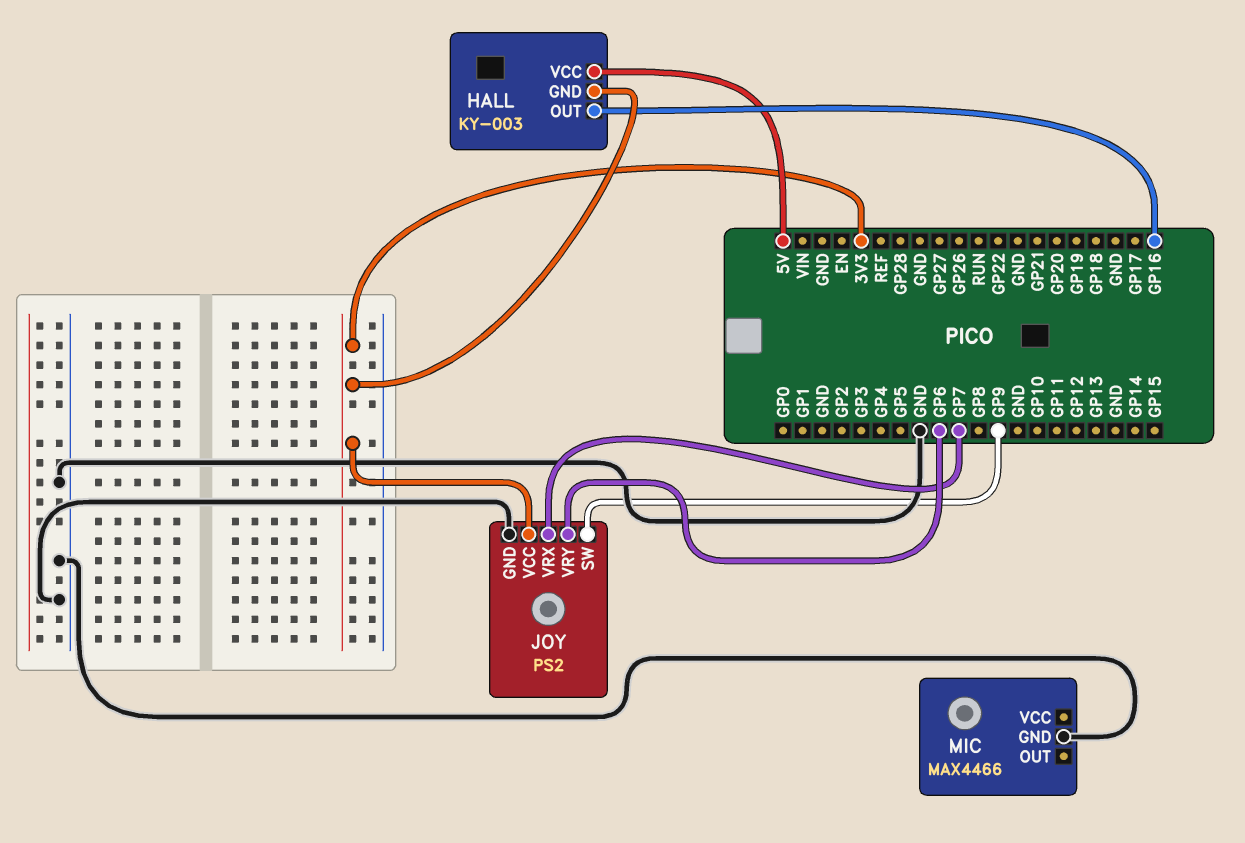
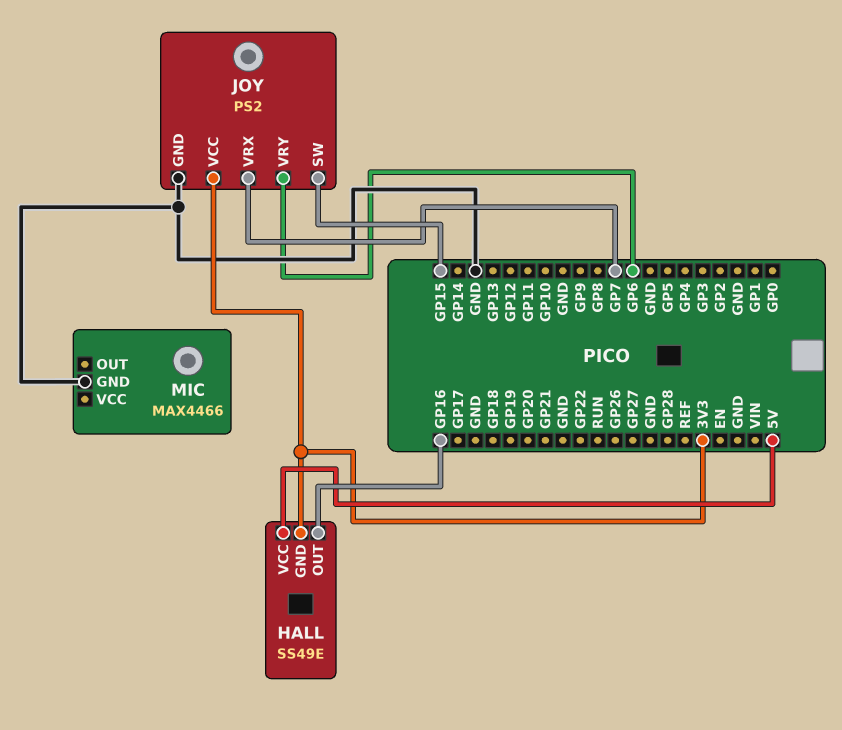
HALL: KY-003 -> SS49E
JOY pin SW: GP9 -> GP15

